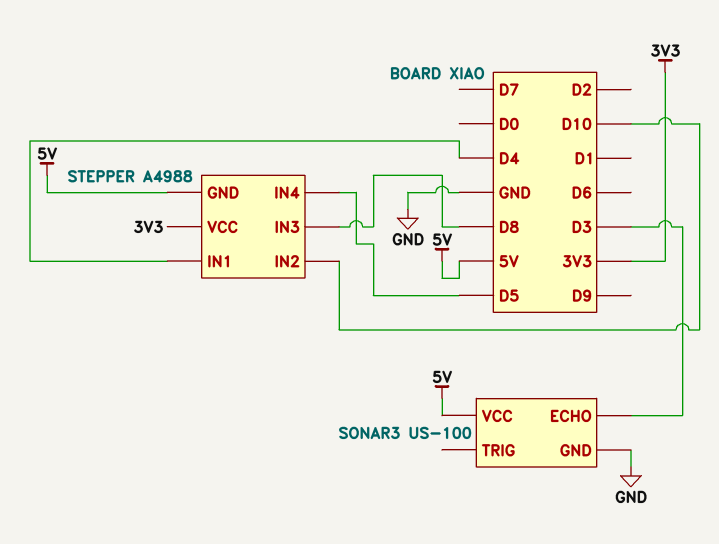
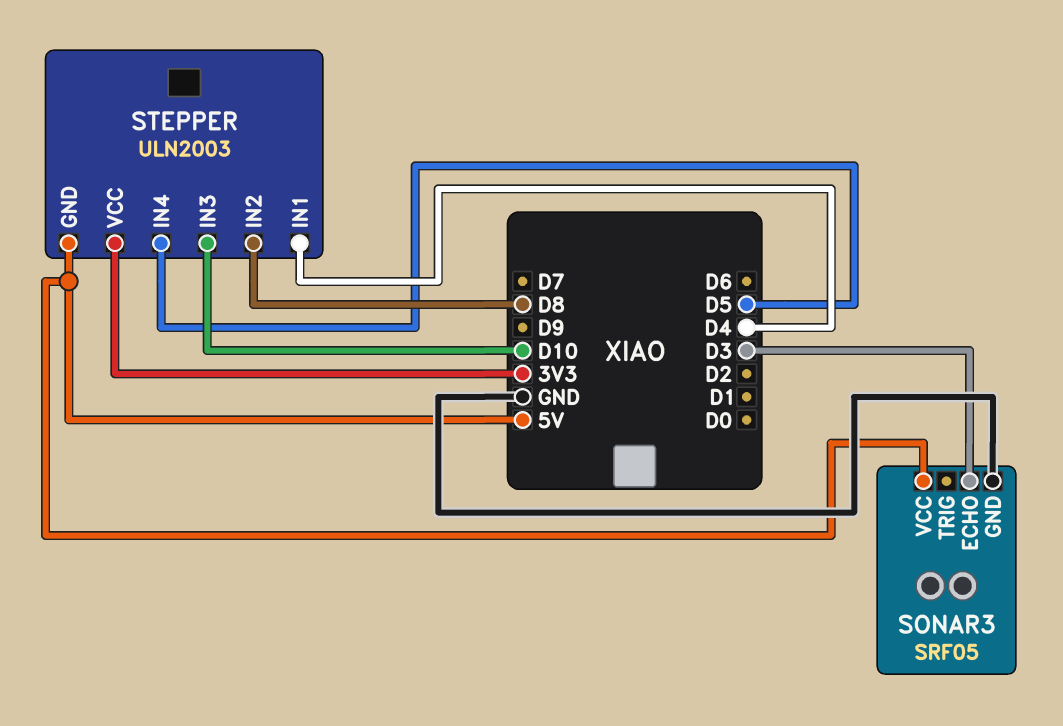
SONAR3: US-100 -> SRF05
STEPPER: A4988 -> ULN2003
STEPPER pin IN2: D10 -> D8
STEPPER pin IN3: D8 -> D10

